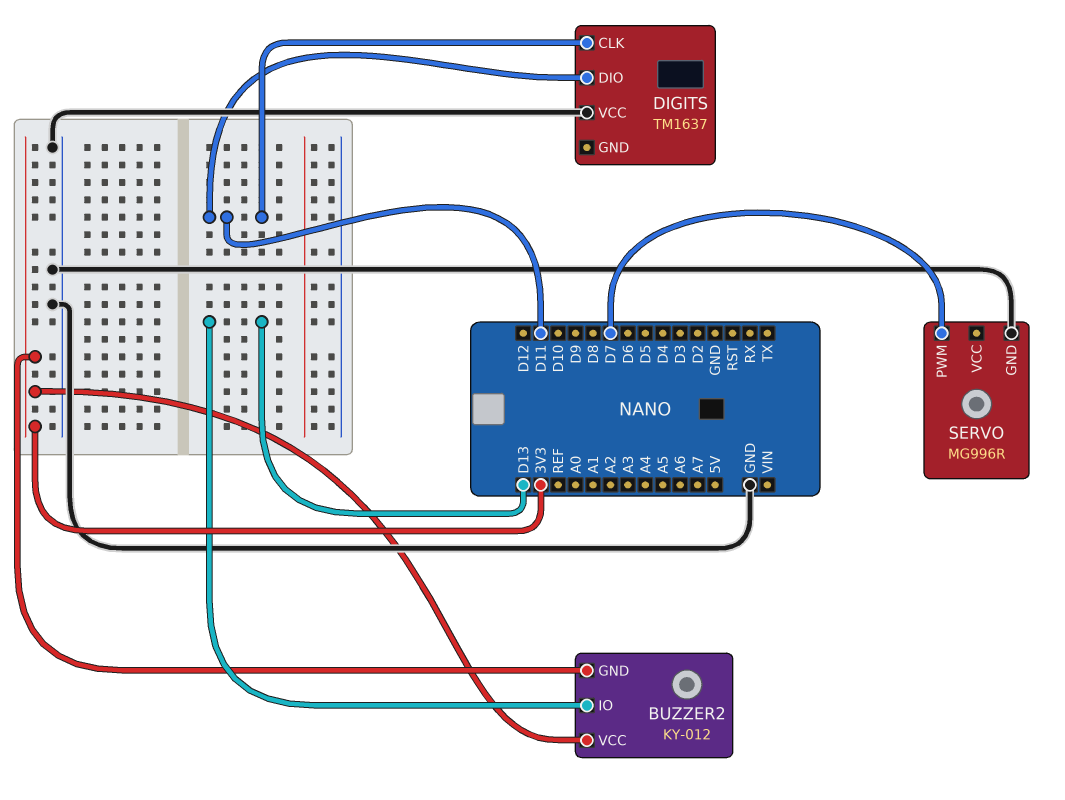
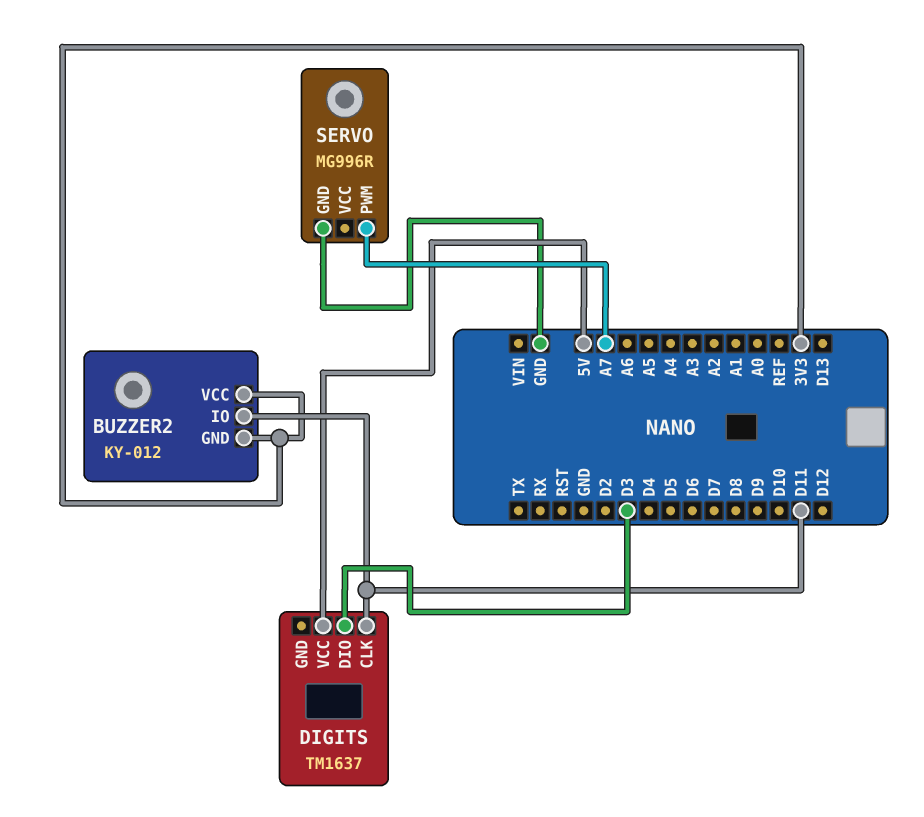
BUZZER2 pin IO: D13 -> D11
DIGITS pin DIO: D11 -> D3
DIGITS pin VCC: GND -> 5V
SERVO pin PWM: D7 -> A7

